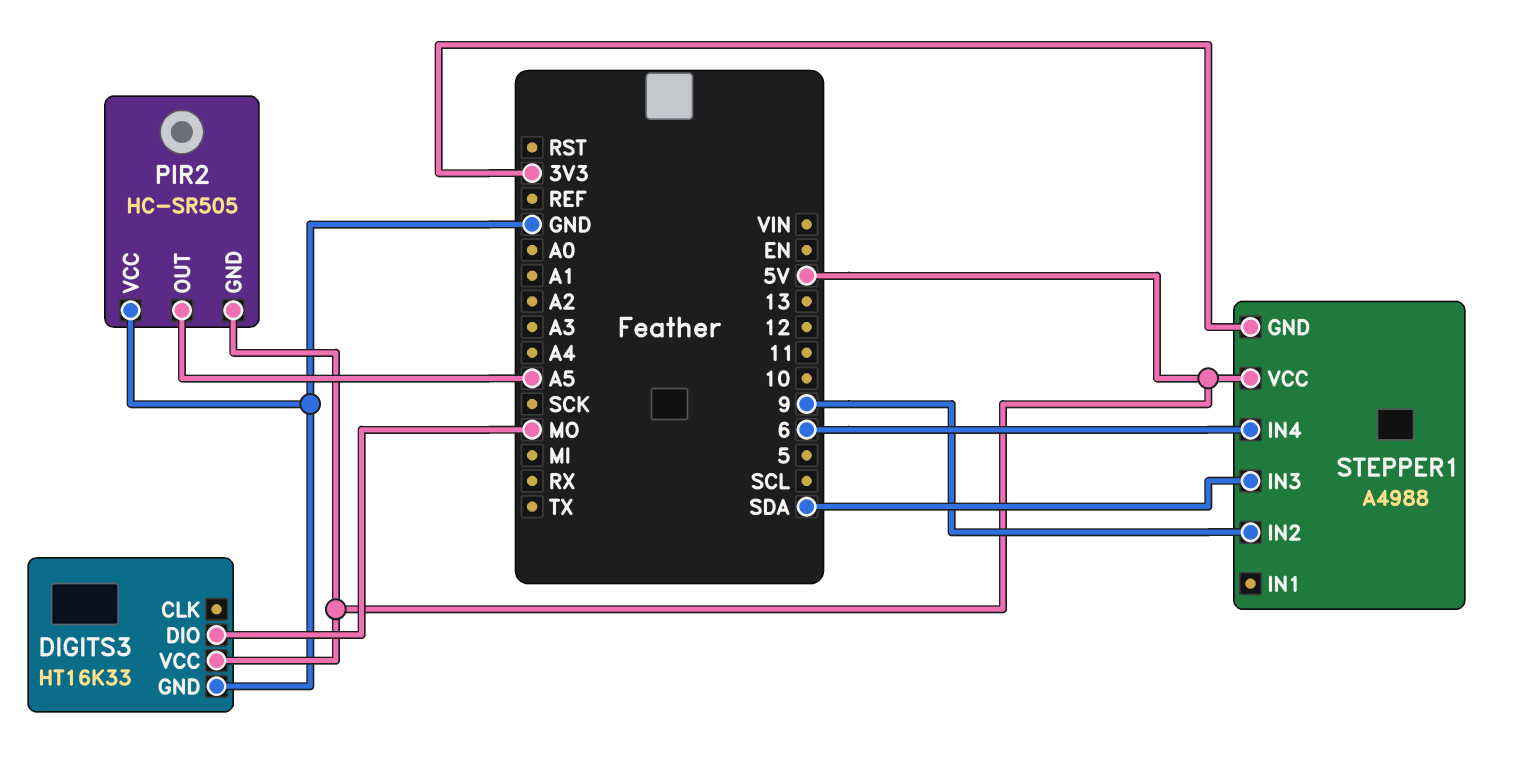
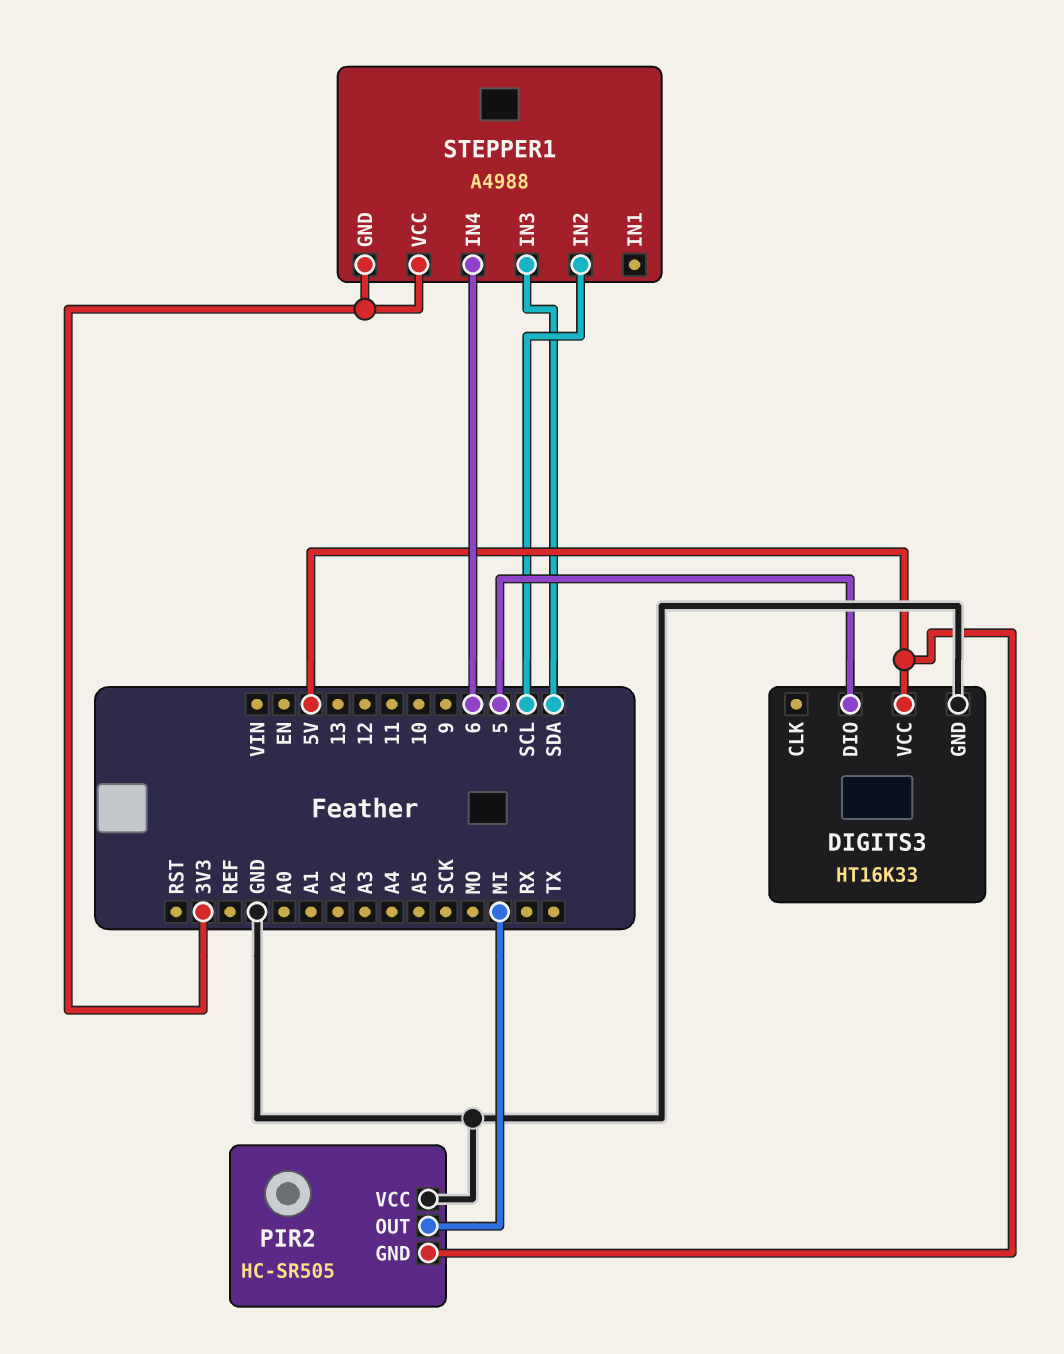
DIGITS3 pin DIO: MO -> 5
PIR2 pin OUT: A5 -> MI
STEPPER1 pin IN2: 9 -> SCL
STEPPER1 pin VCC: 5V -> 3V3

